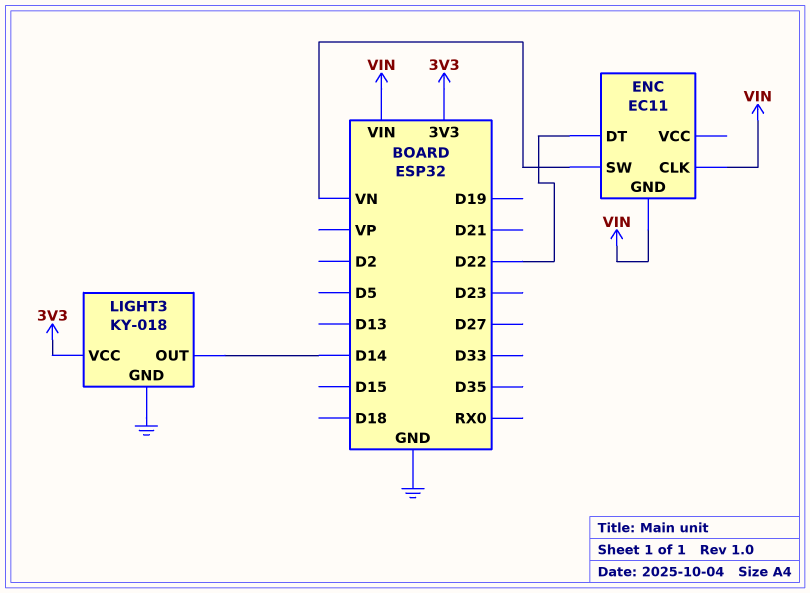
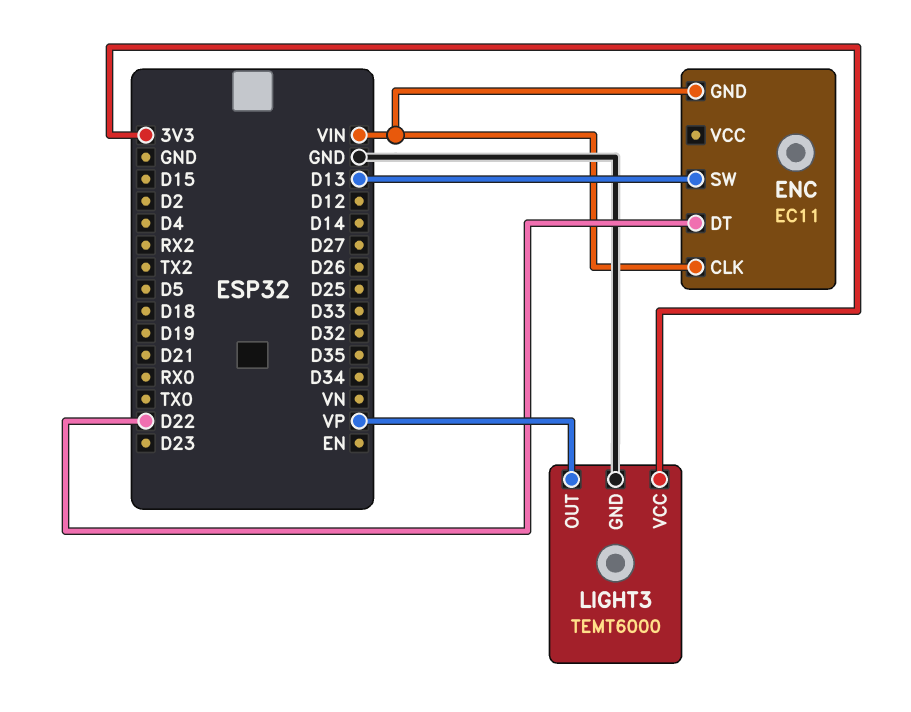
ENC pin SW: VN -> D13
LIGHT3: KY-018 -> TEMT6000
LIGHT3 pin OUT: D14 -> VP

